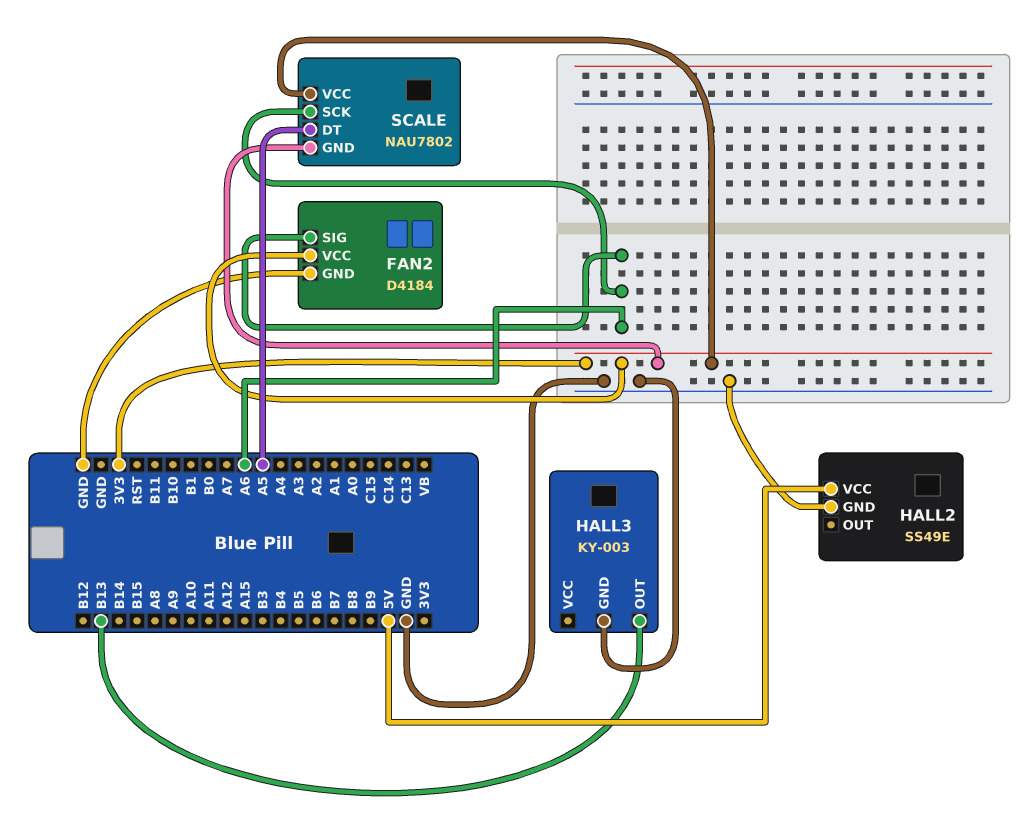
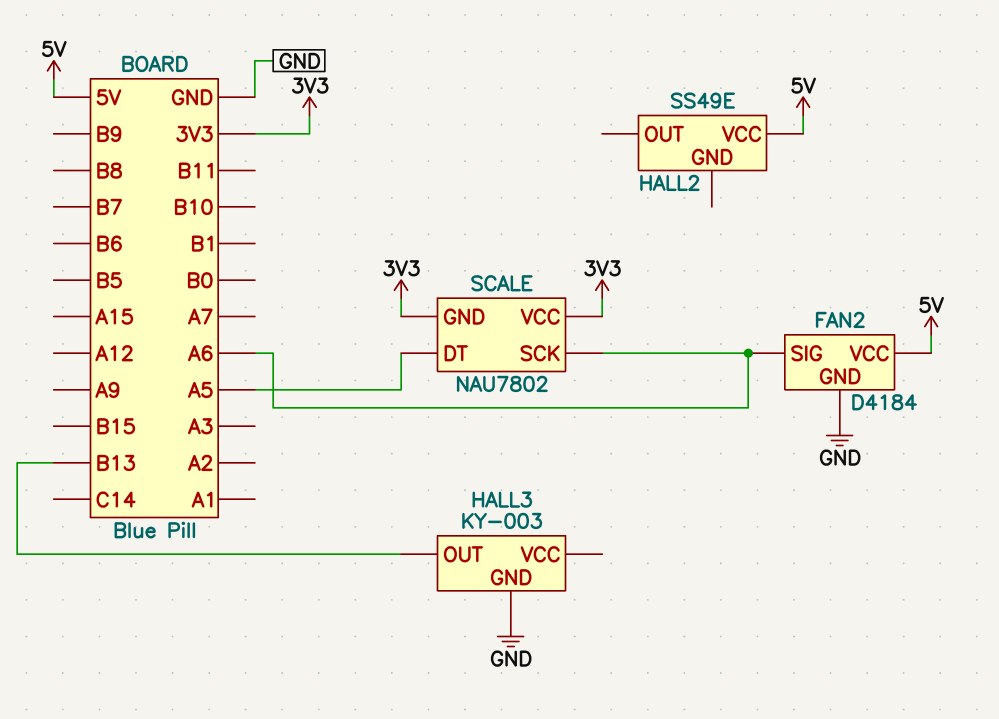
FAN2 pin VCC: 3V3 -> 5V
HALL2 pin GND: GND -> none

